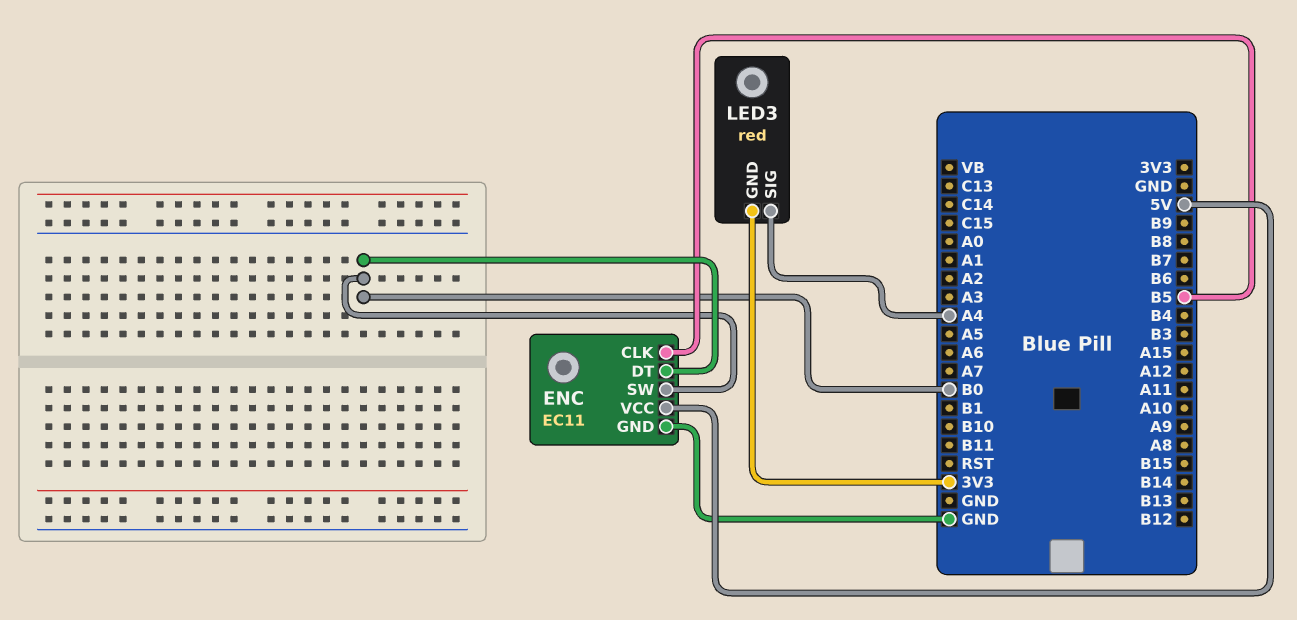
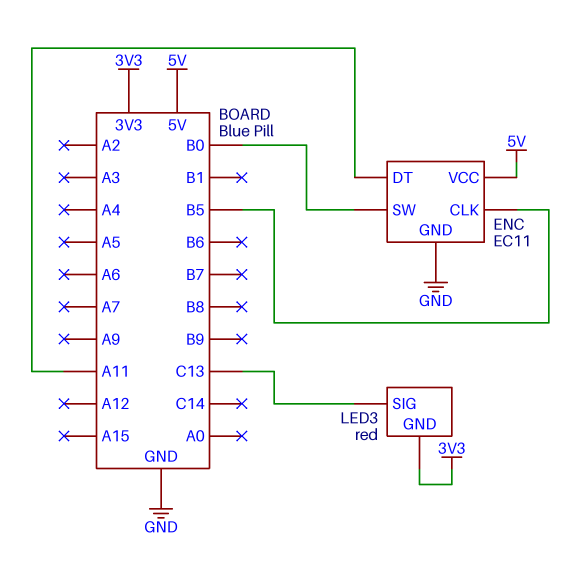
ENC pin DT: B0 -> A11
LED3 pin SIG: A4 -> C13

